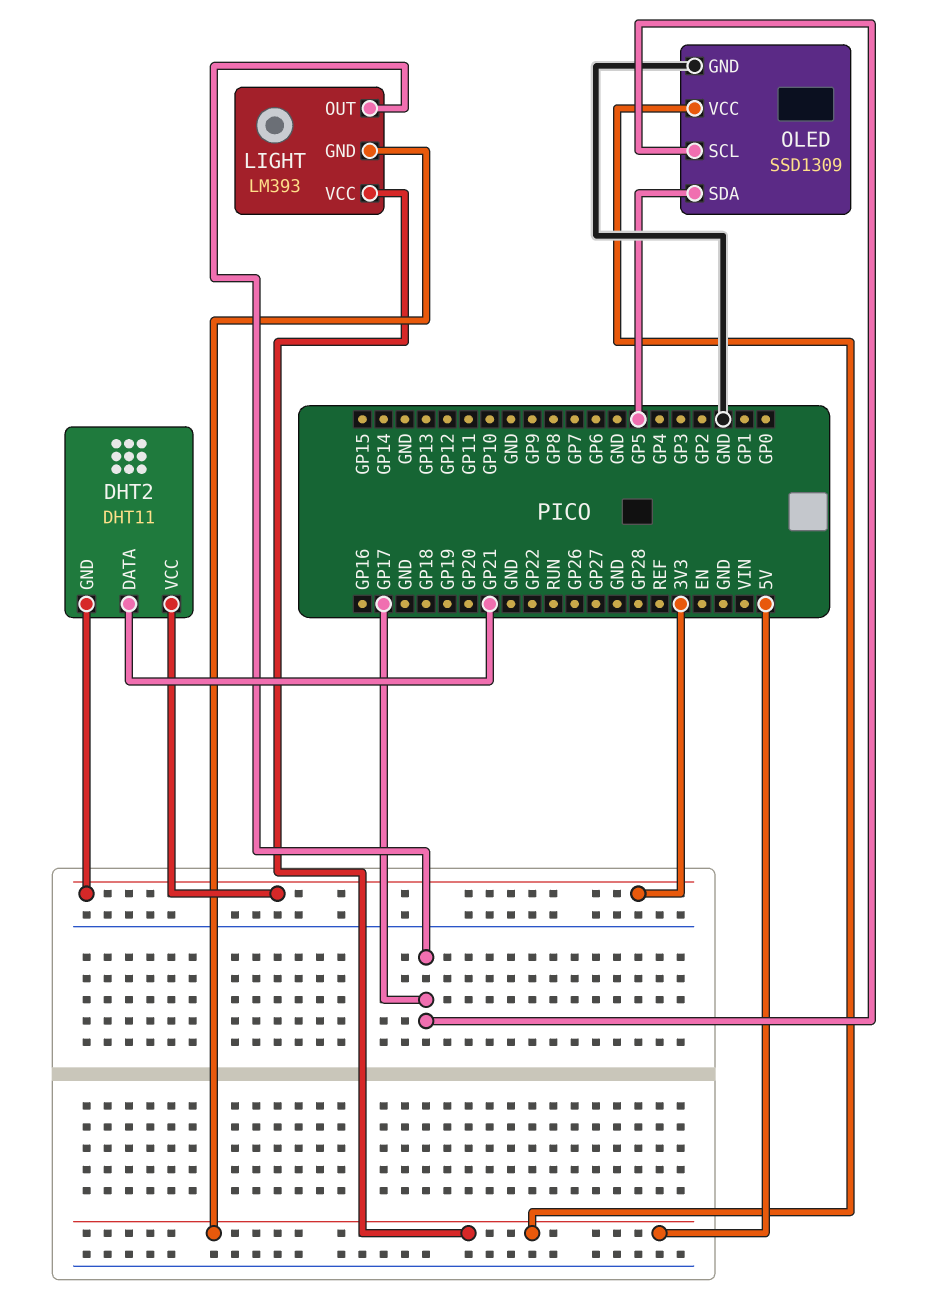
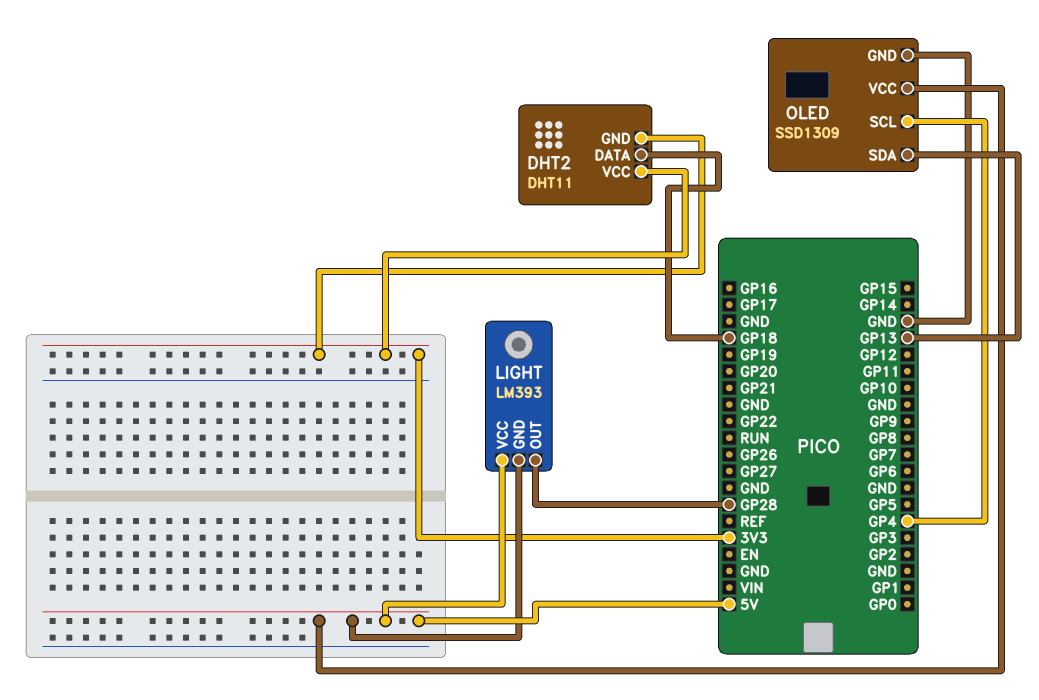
DHT2 pin DATA: GP21 -> GP18
LIGHT pin OUT: GP17 -> GP28
OLED pin SCL: GP17 -> GP4
OLED pin SDA: GP5 -> GP13

